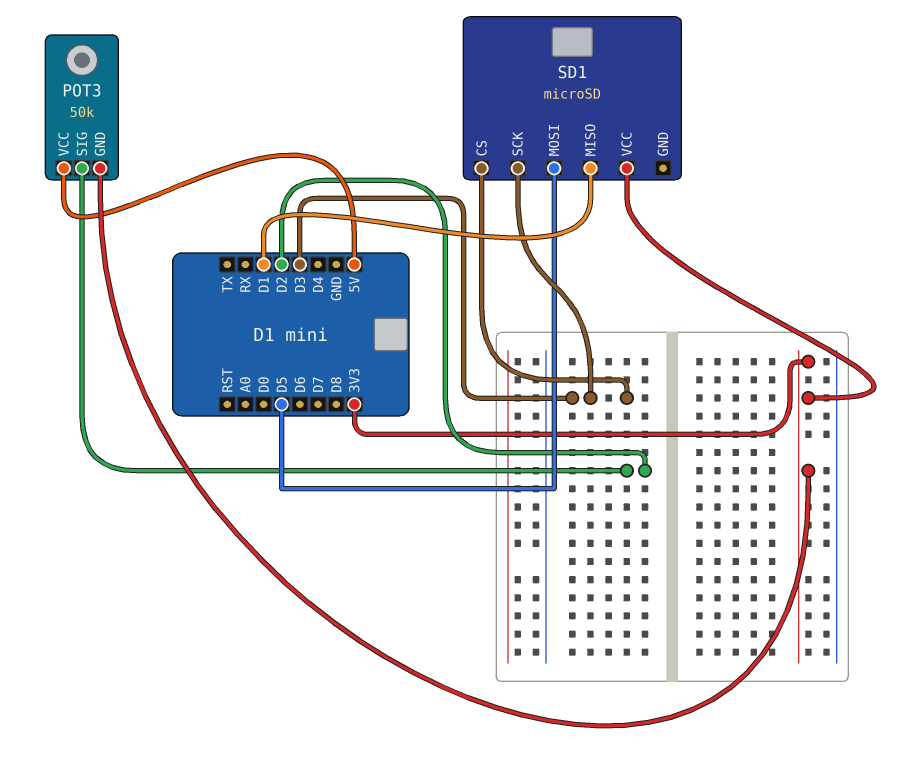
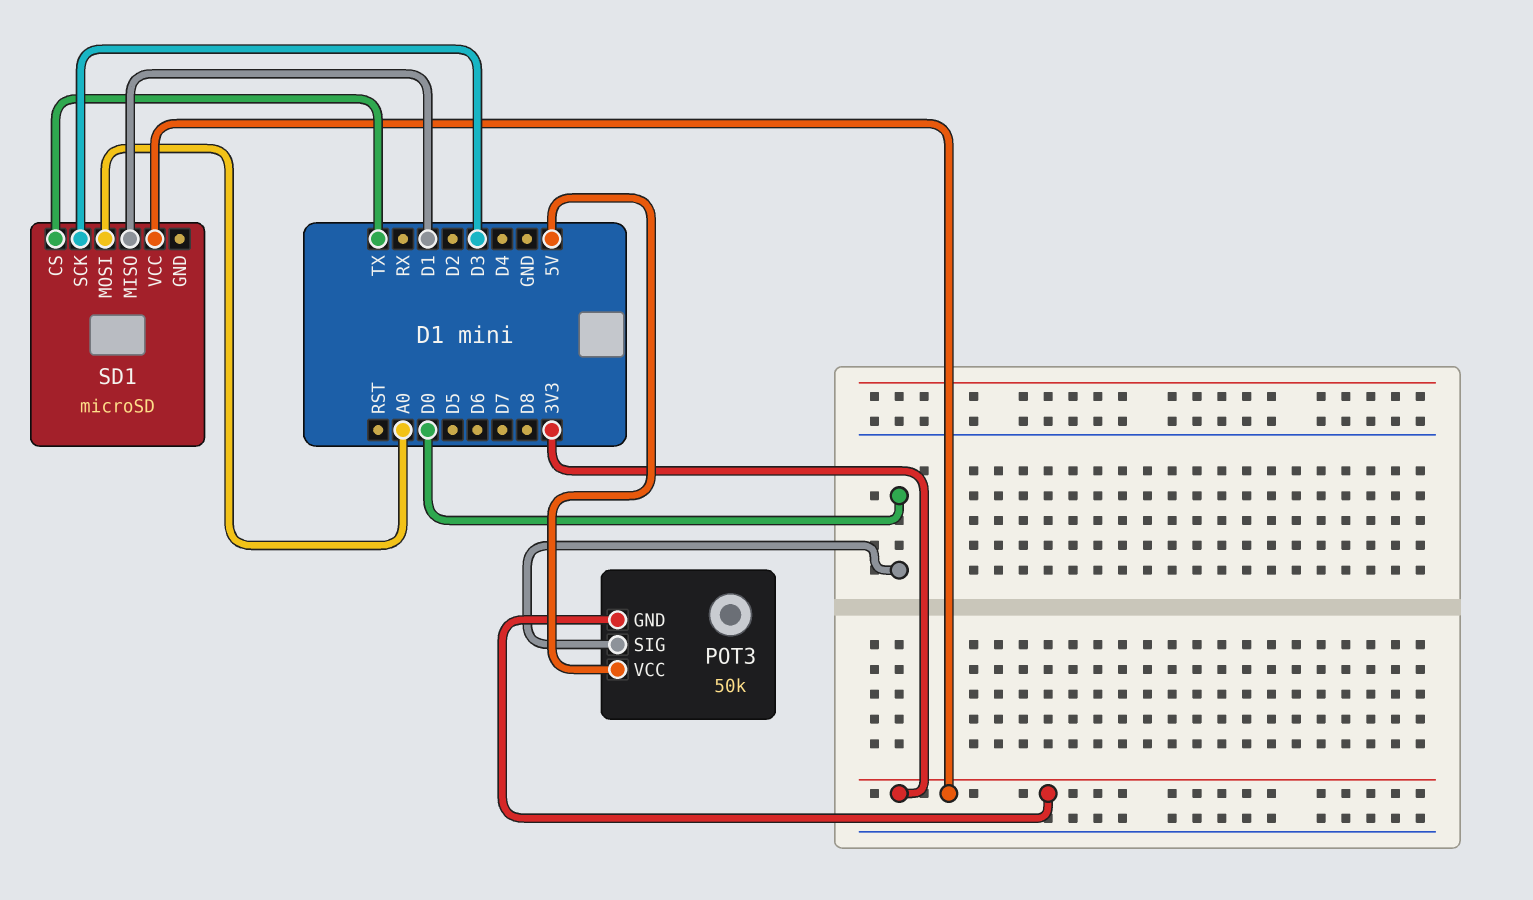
POT3 pin SIG: D2 -> D0
SD1 pin CS: D3 -> TX
SD1 pin MOSI: D5 -> A0

